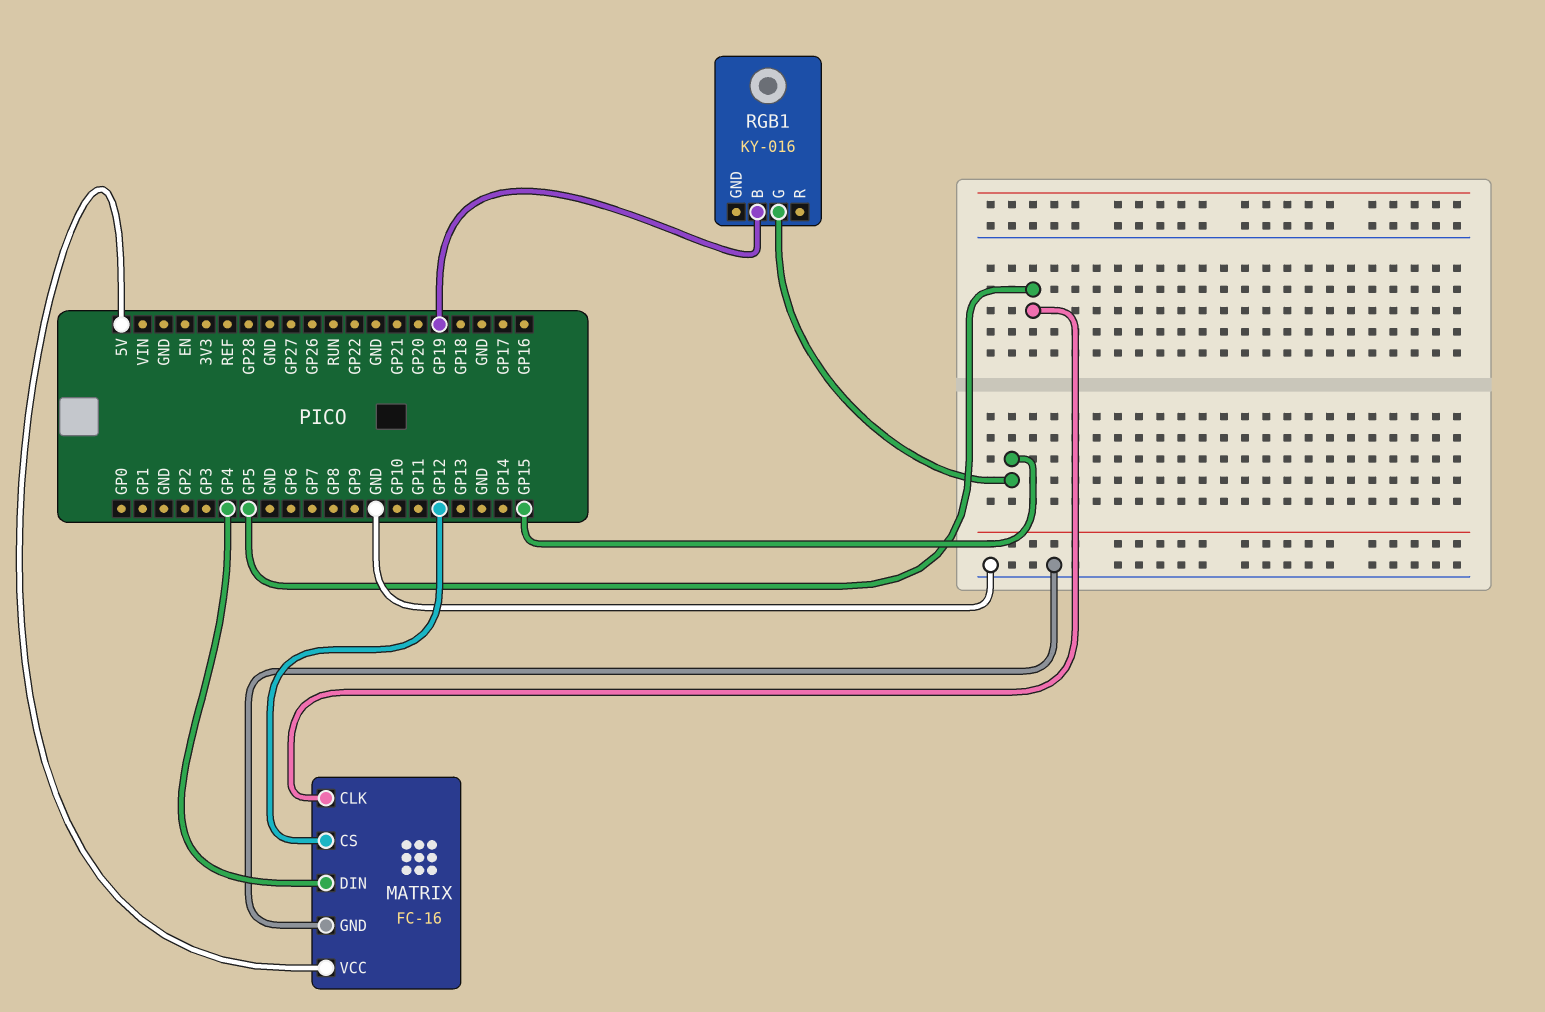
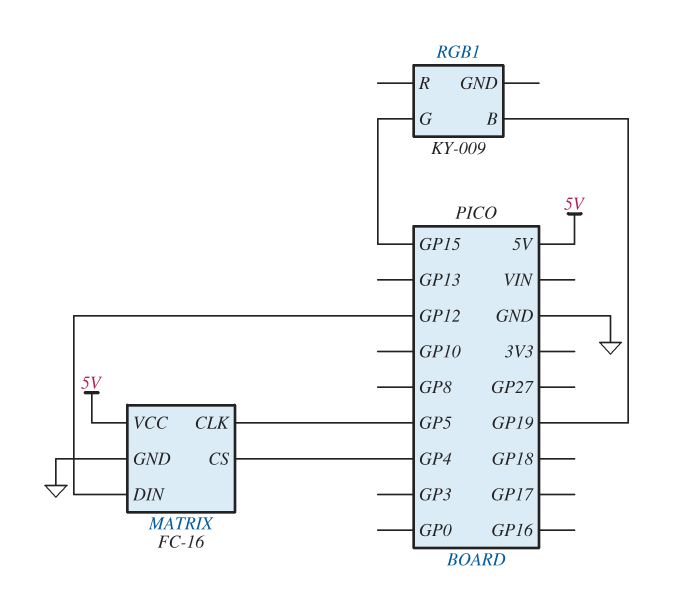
MATRIX pin CS: GP12 -> GP4
MATRIX pin DIN: GP4 -> GP12
RGB1: KY-016 -> KY-009

